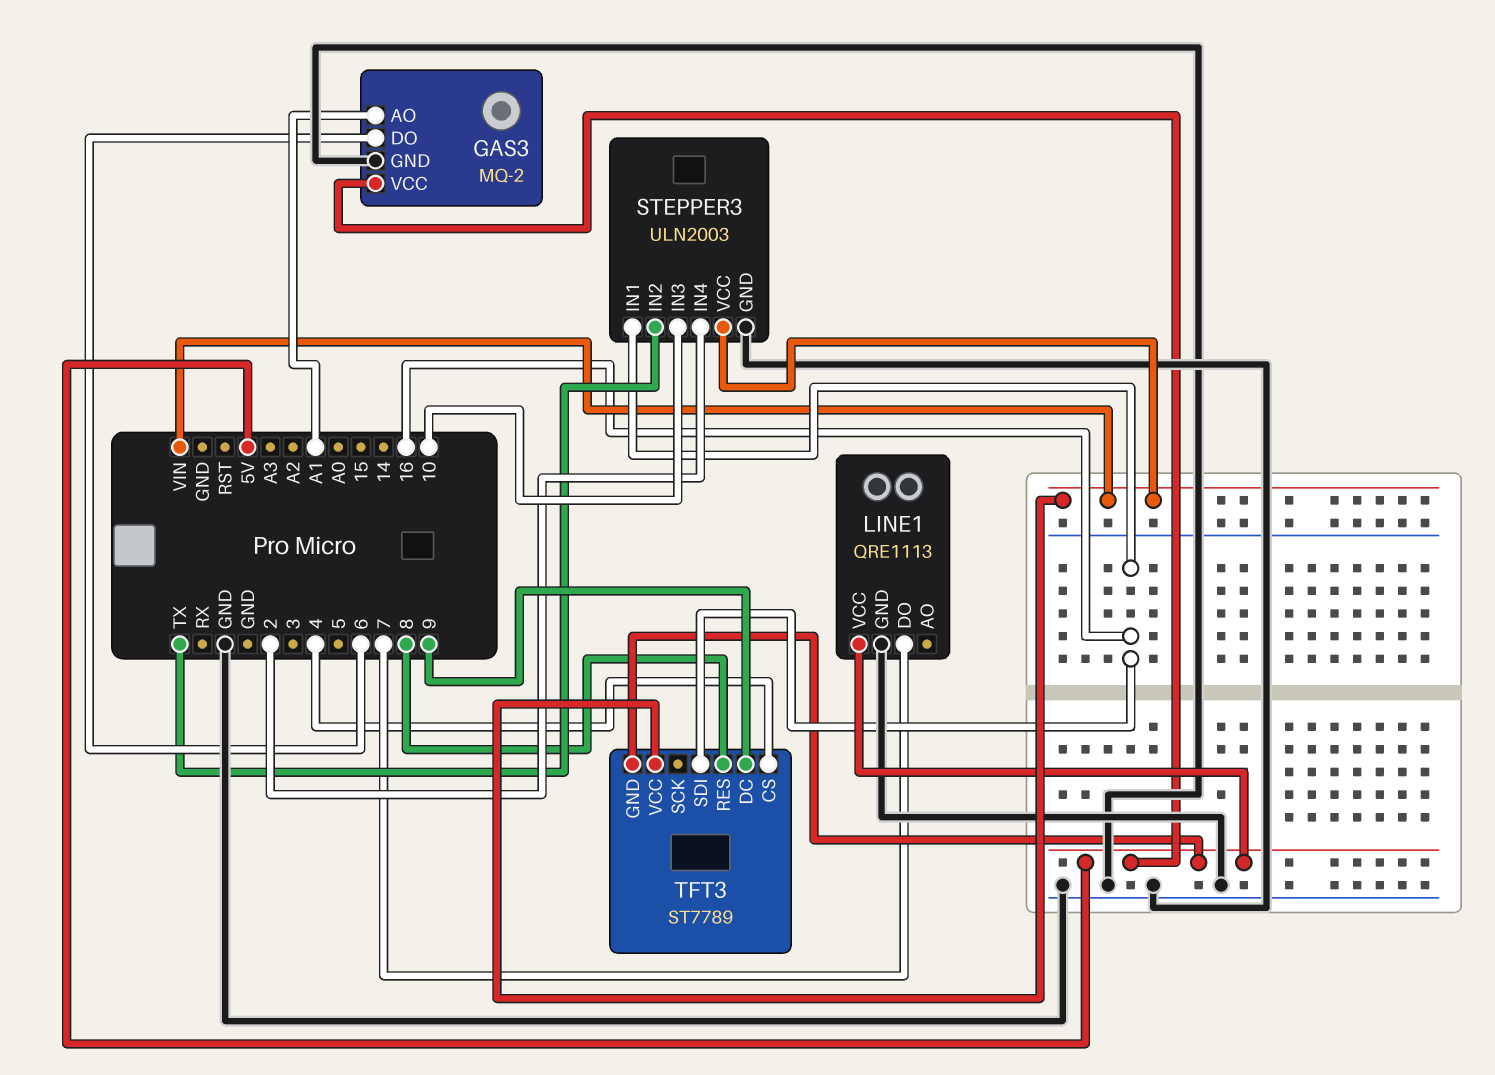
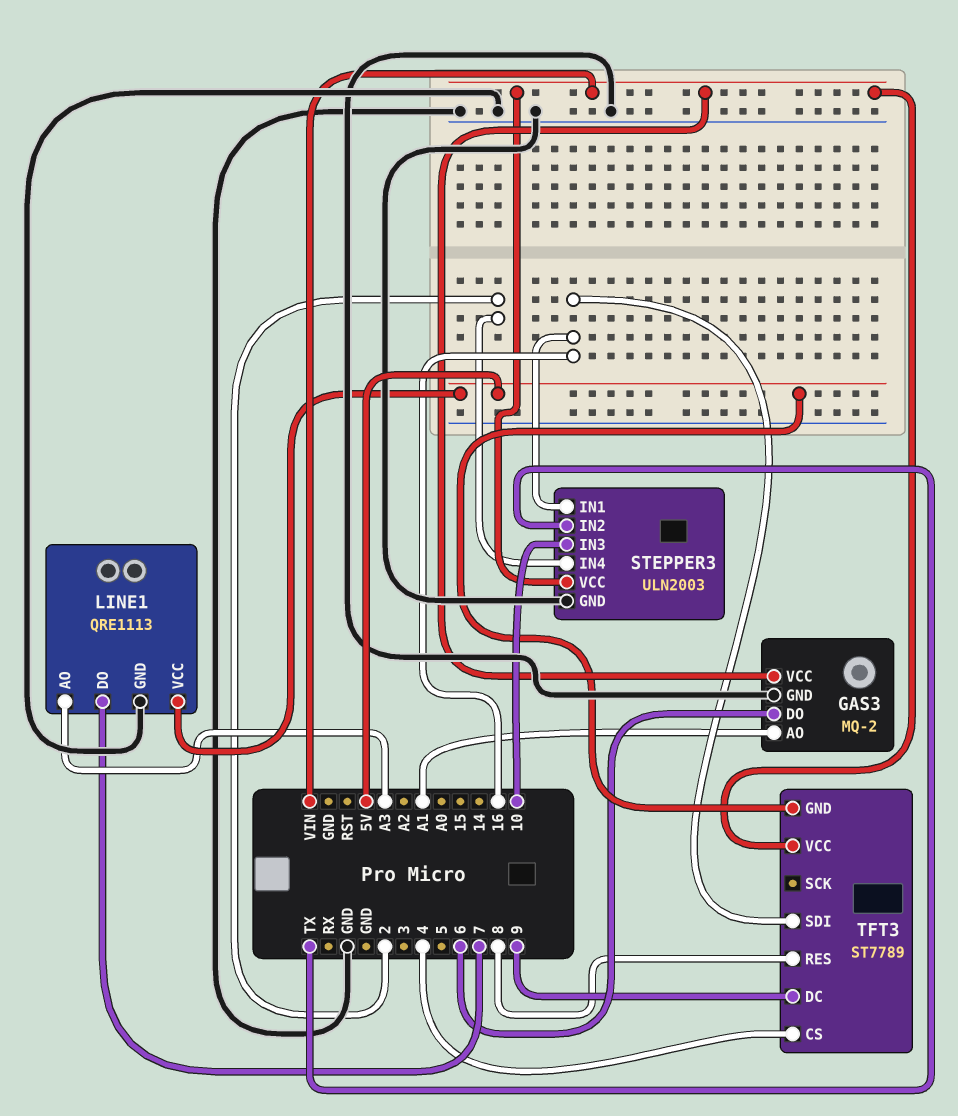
GAS3 pin VCC: 5V -> VIN
LINE1 pin AO: none -> A3

